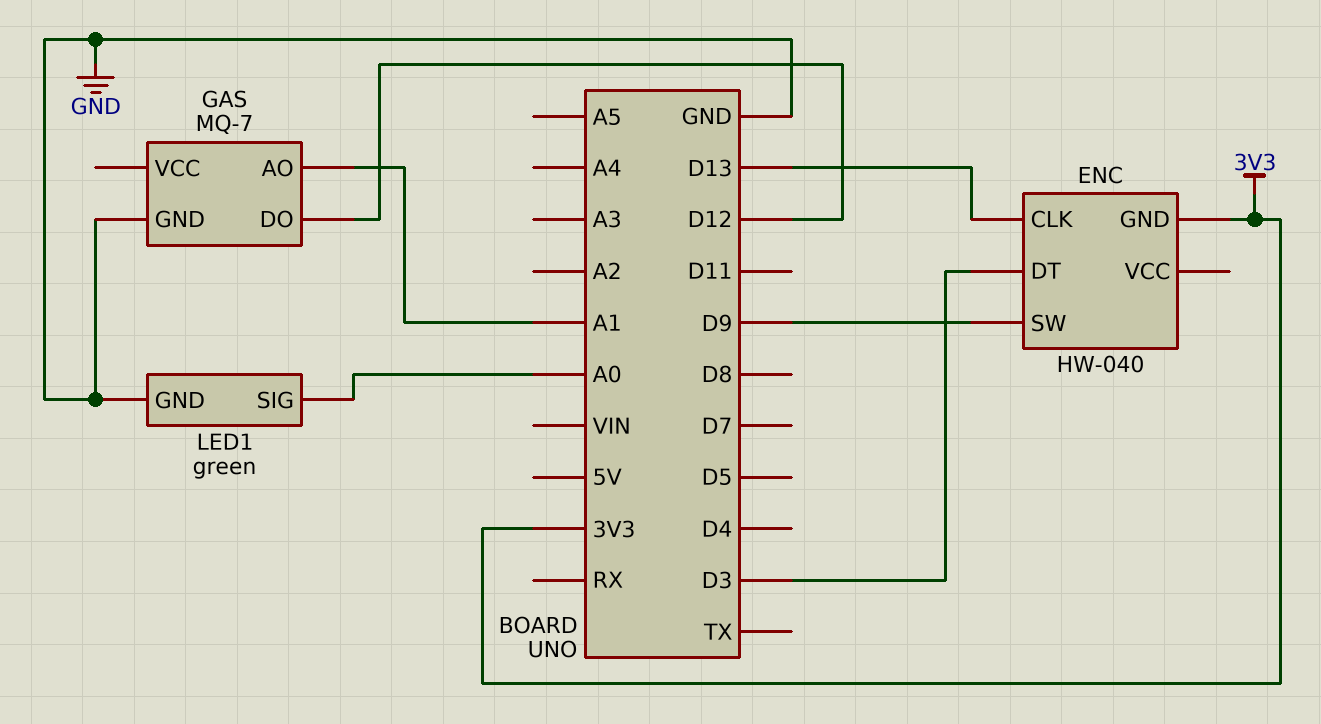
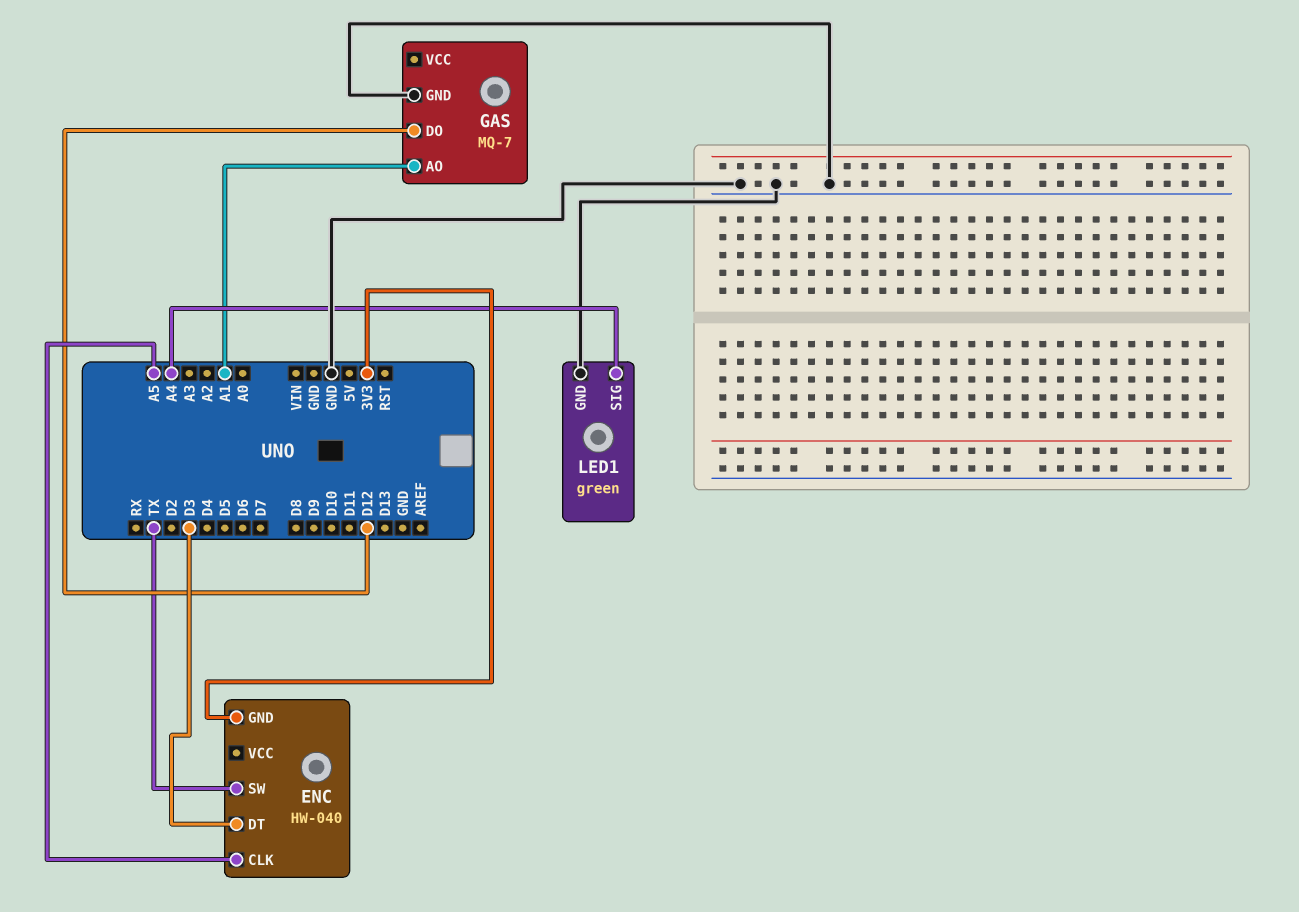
ENC pin CLK: D13 -> A5
ENC pin SW: D9 -> TX
LED1 pin SIG: A0 -> A4

